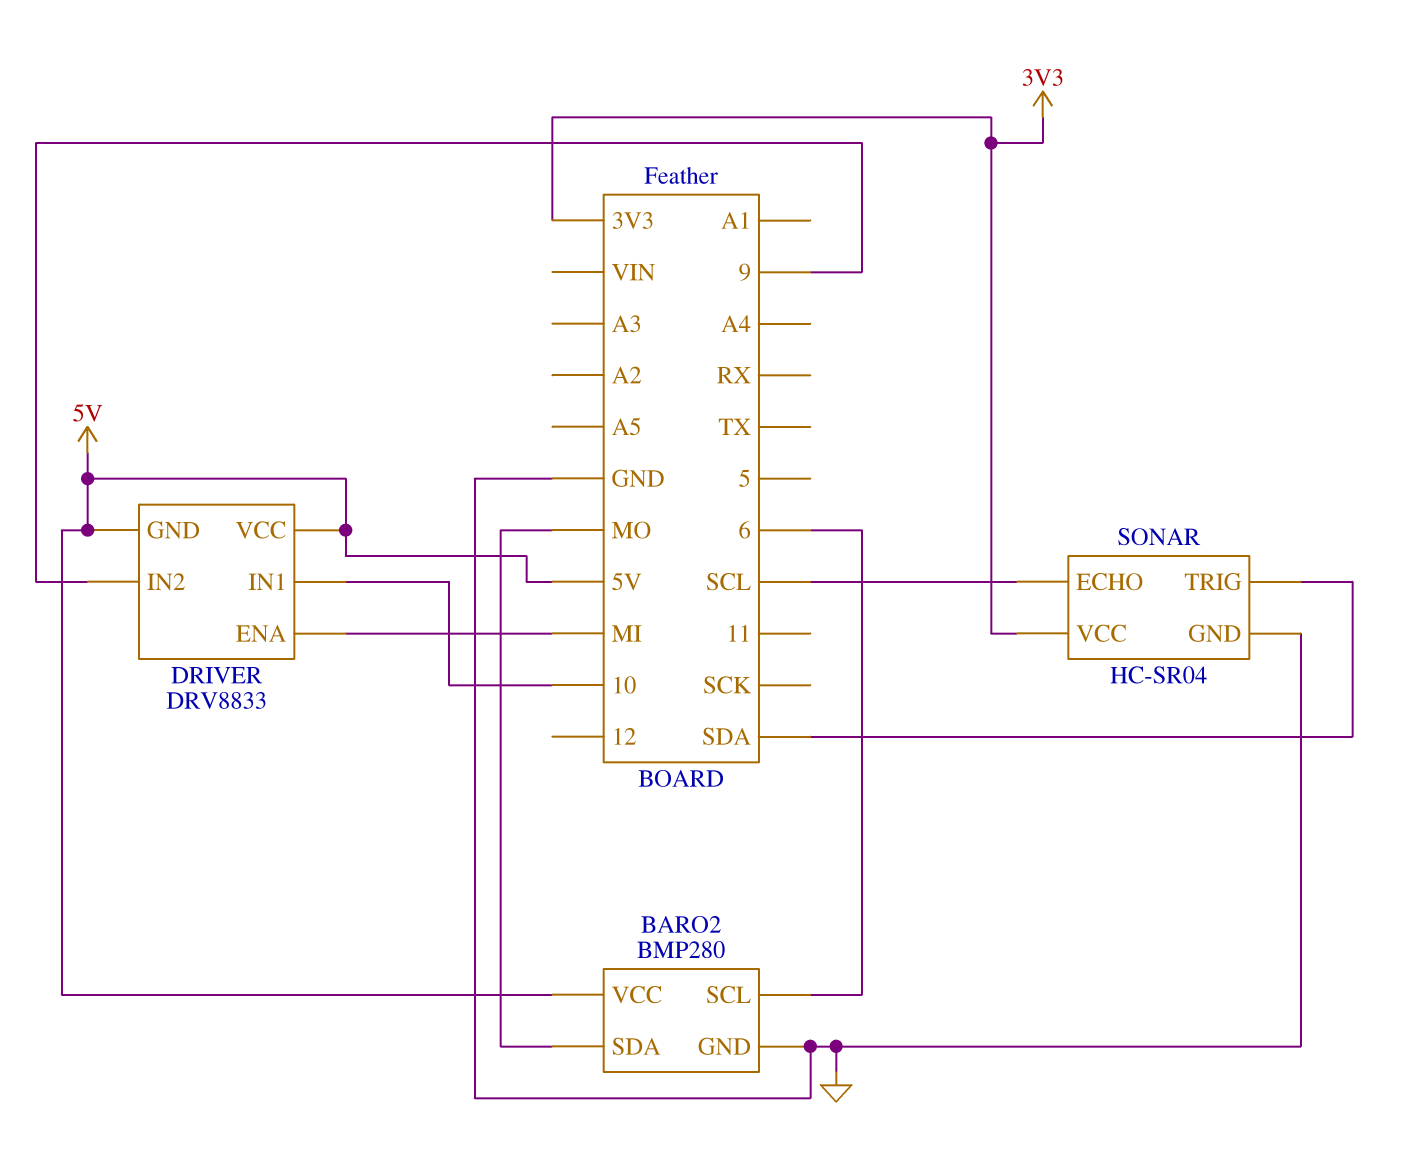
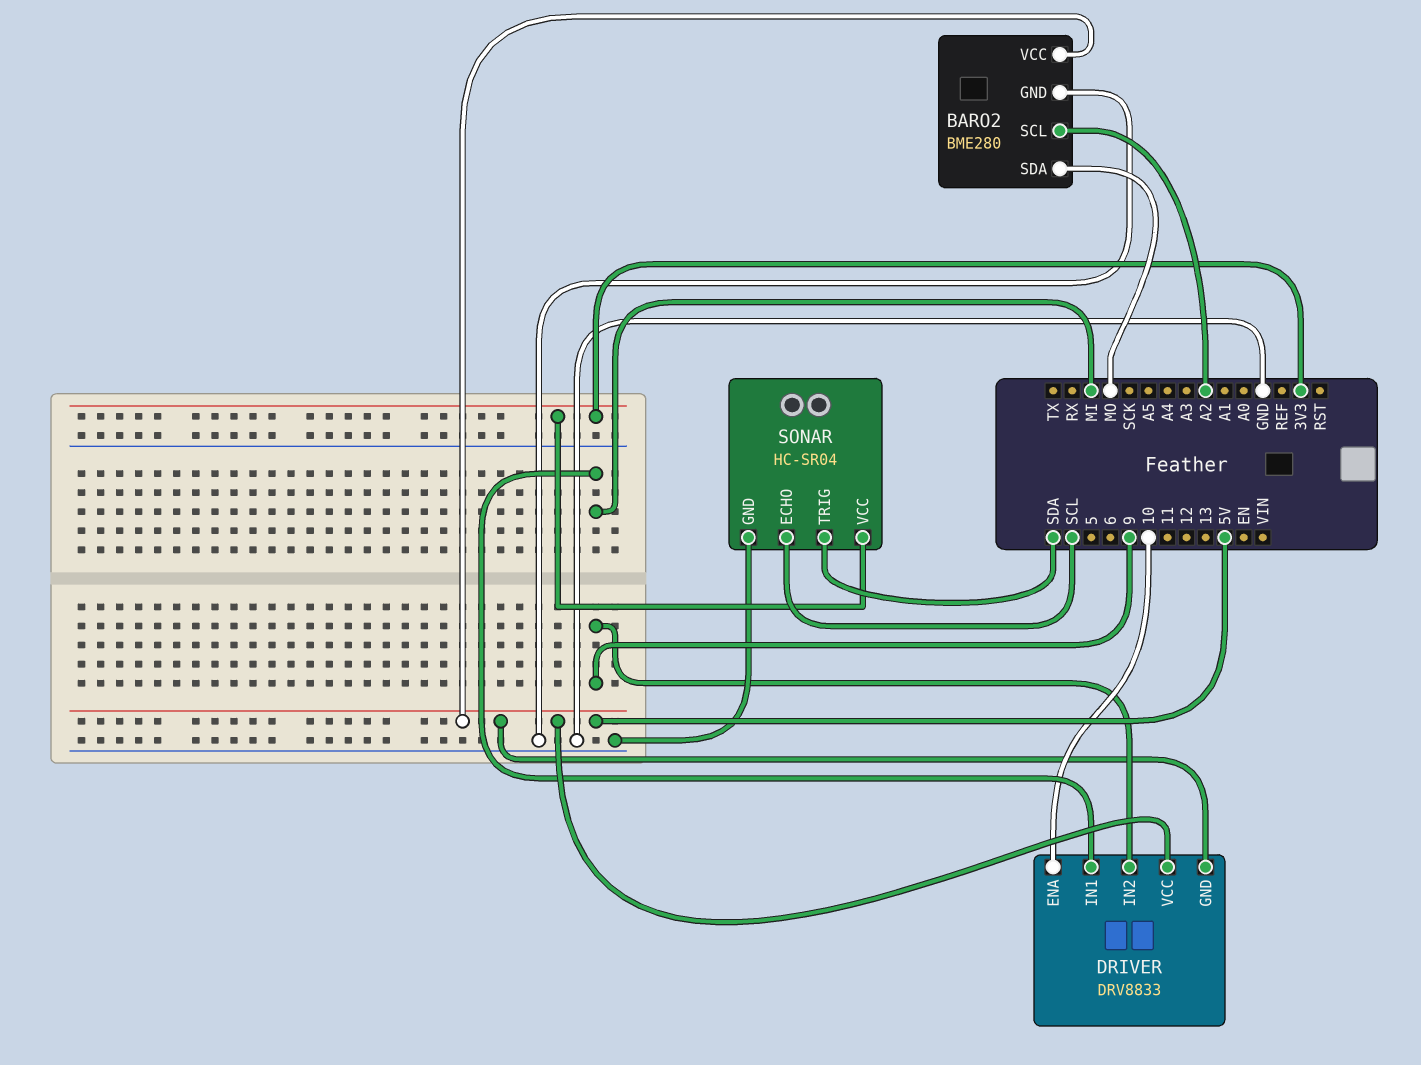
BARO2: BMP280 -> BME280
BARO2 pin SCL: 6 -> A2
DRIVER pin ENA: MI -> 10
DRIVER pin IN1: 10 -> MI

